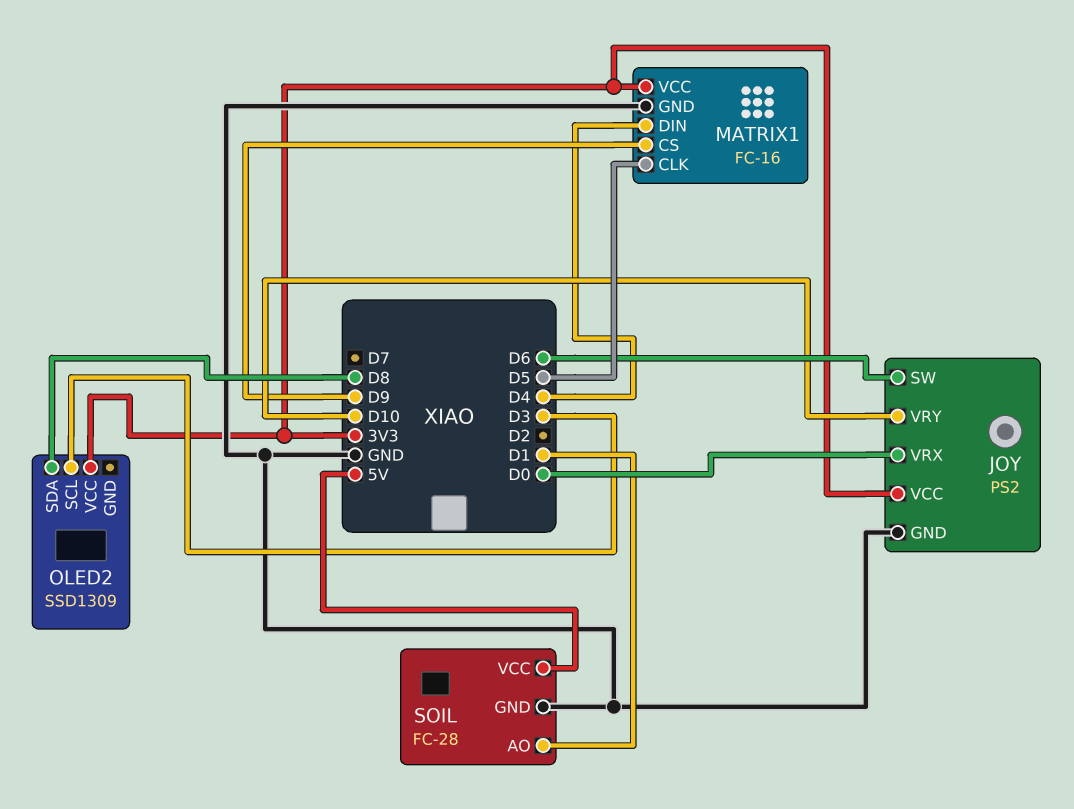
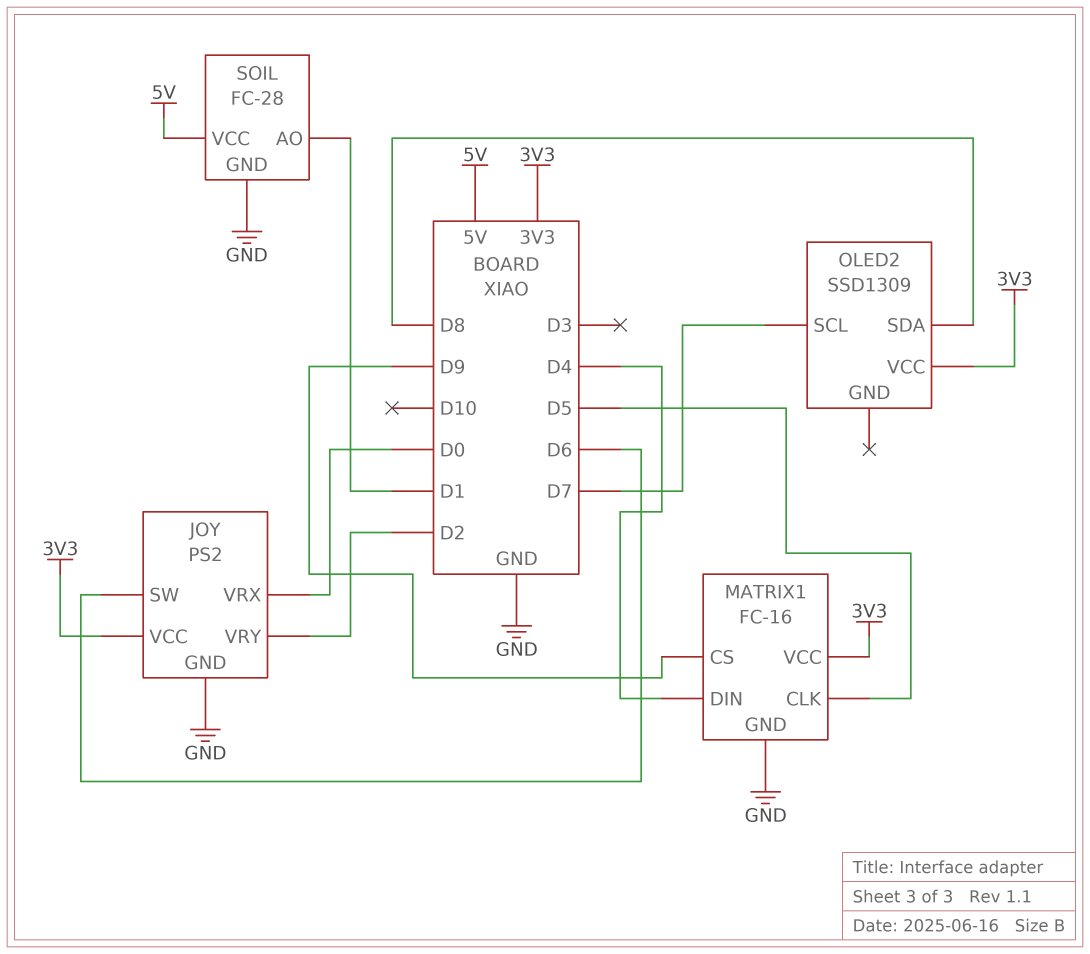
JOY pin VRY: D10 -> D2
OLED2 pin SCL: D3 -> D7

